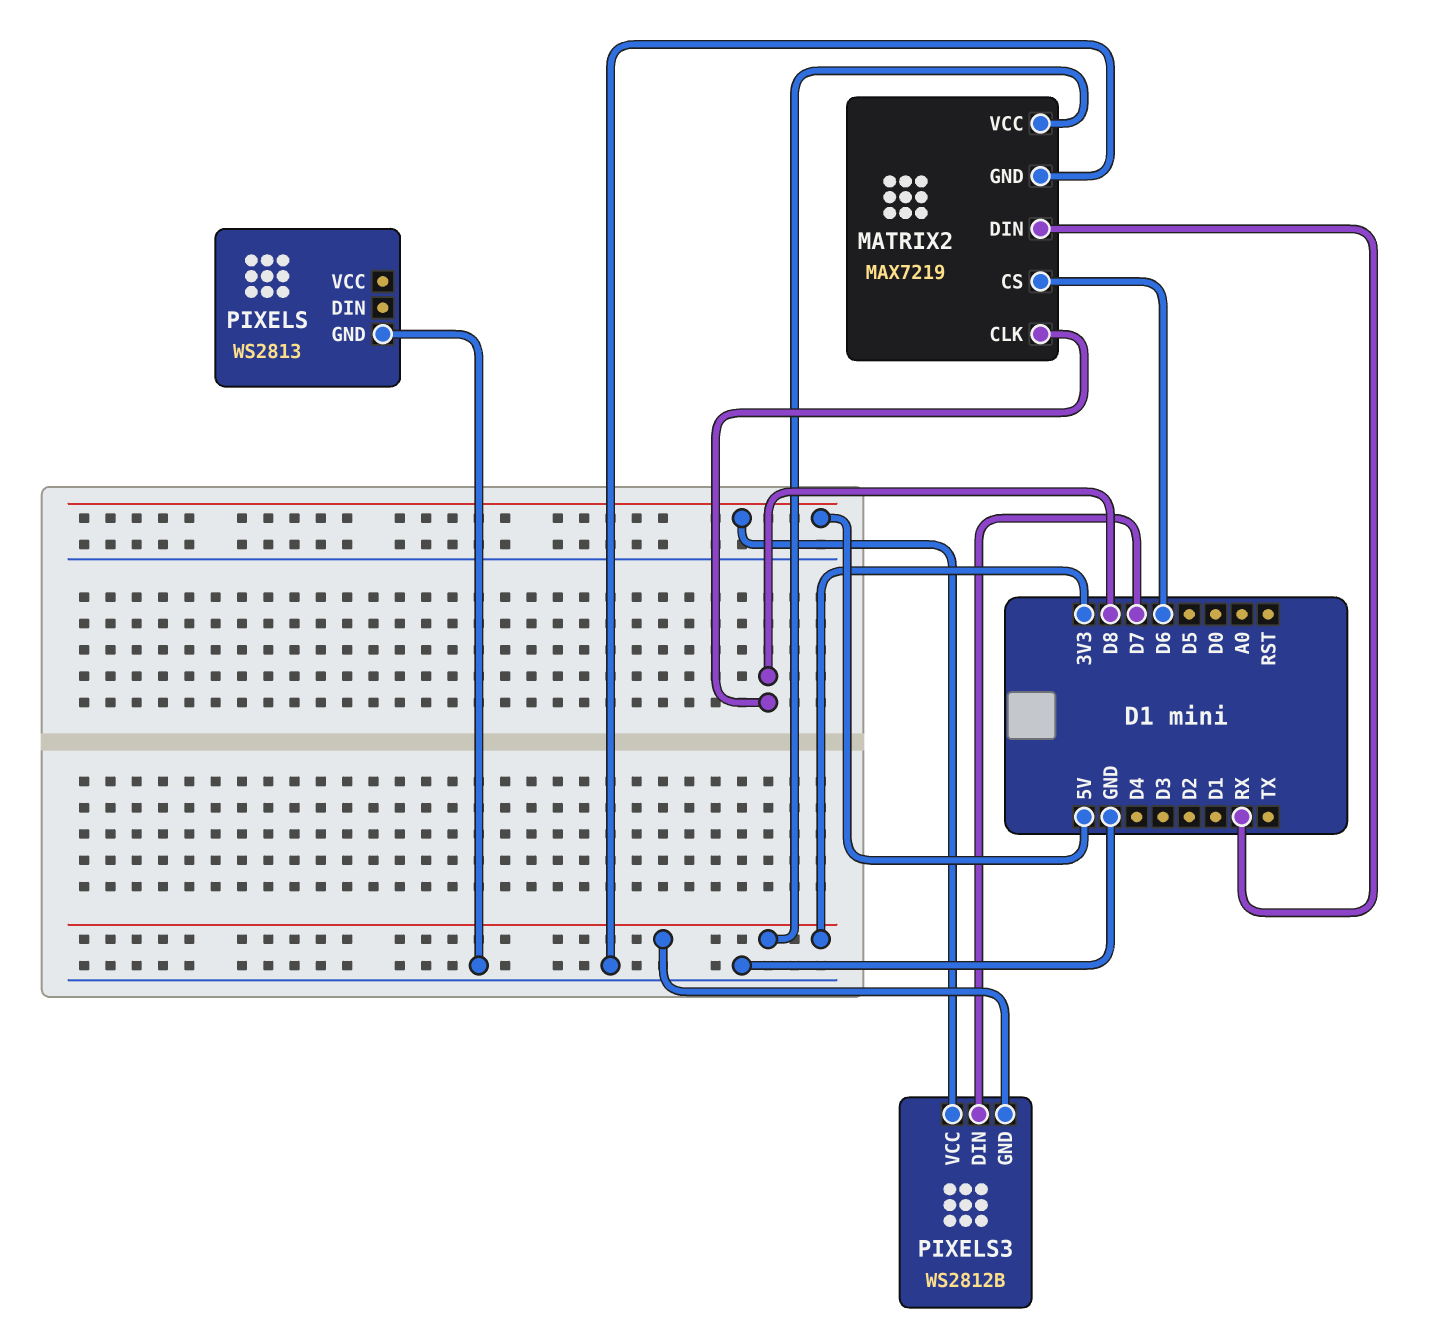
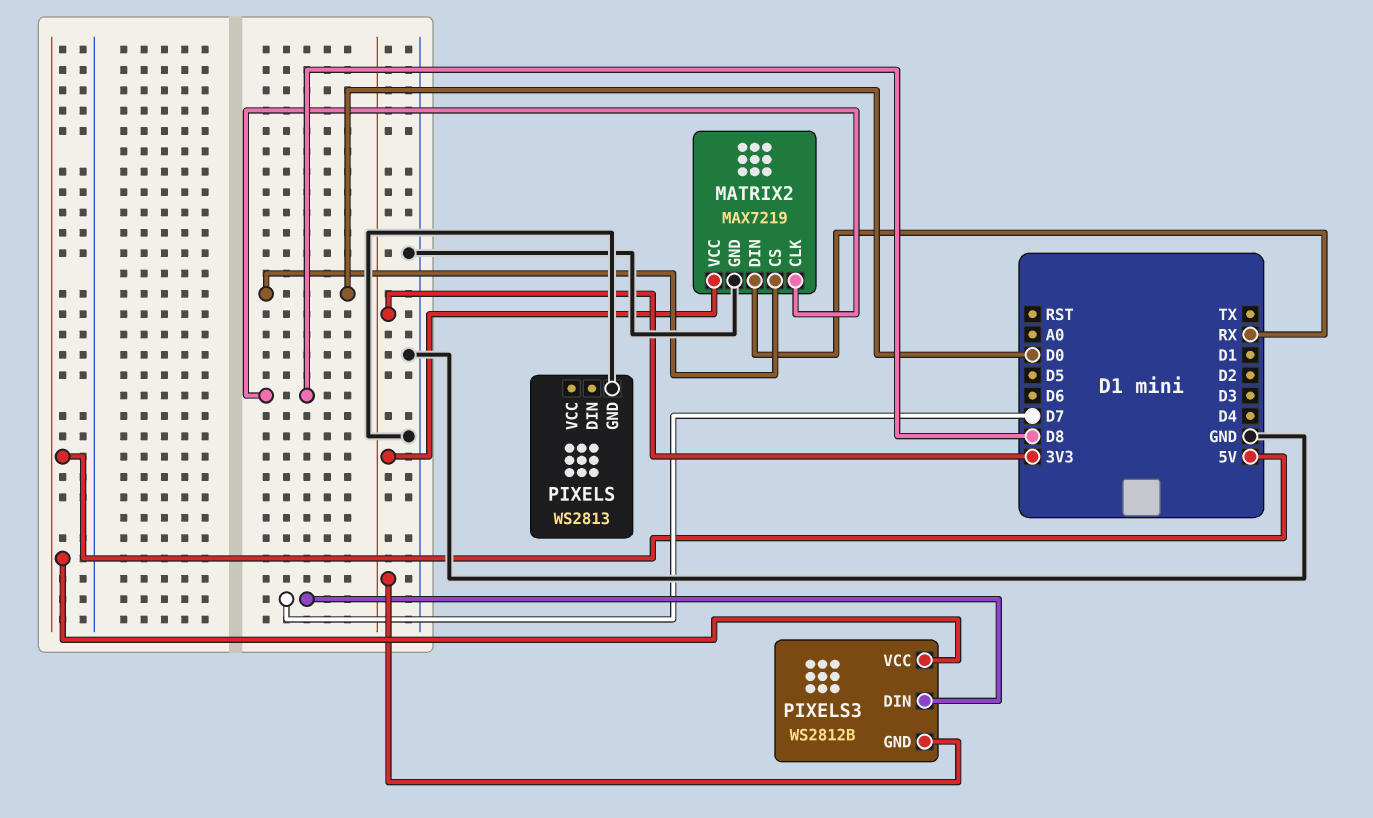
MATRIX2 pin CS: D6 -> D0

